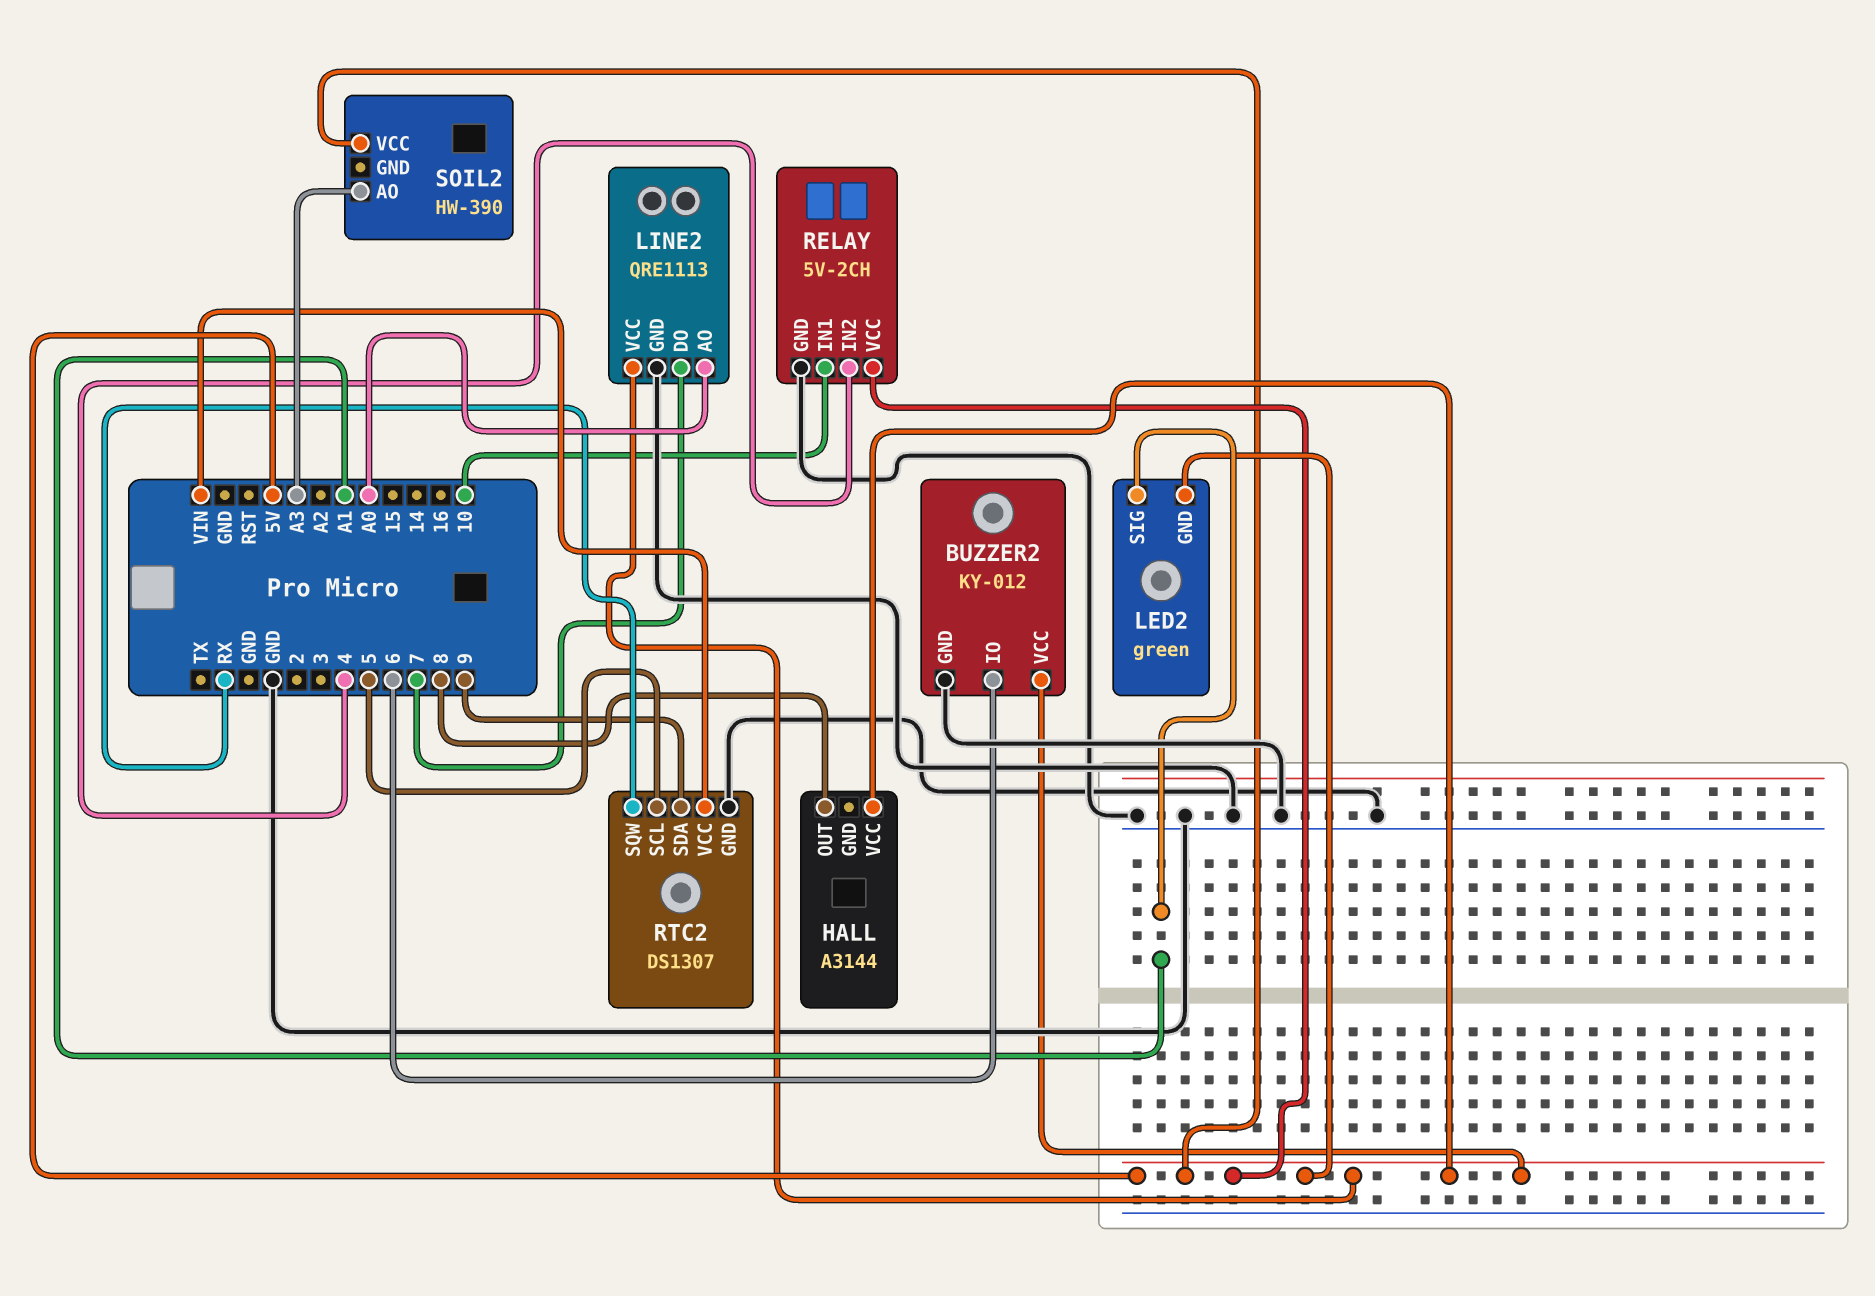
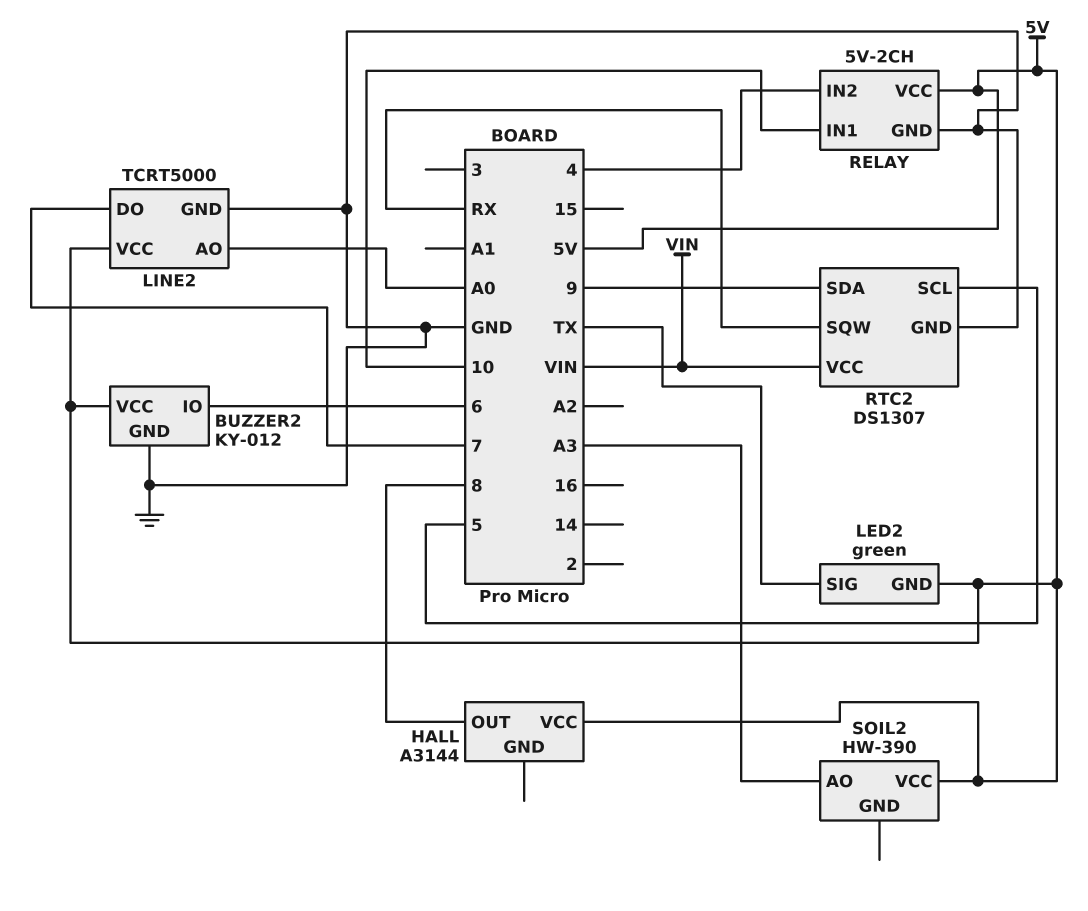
LED2 pin SIG: A1 -> TX
LINE2: QRE1113 -> TCRT5000

